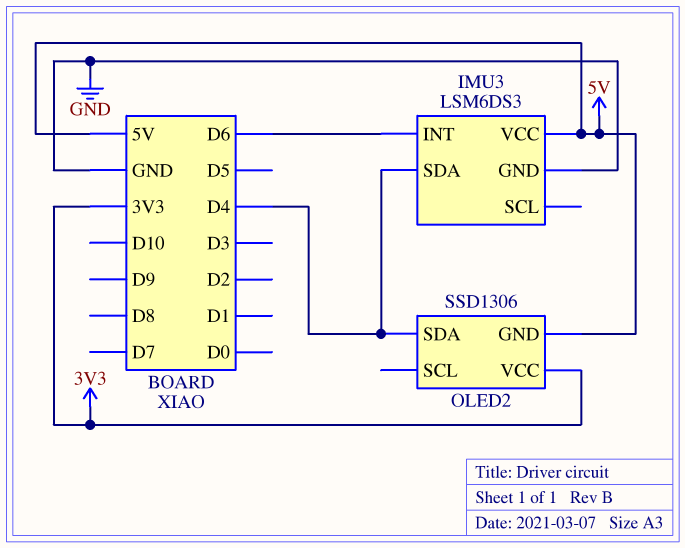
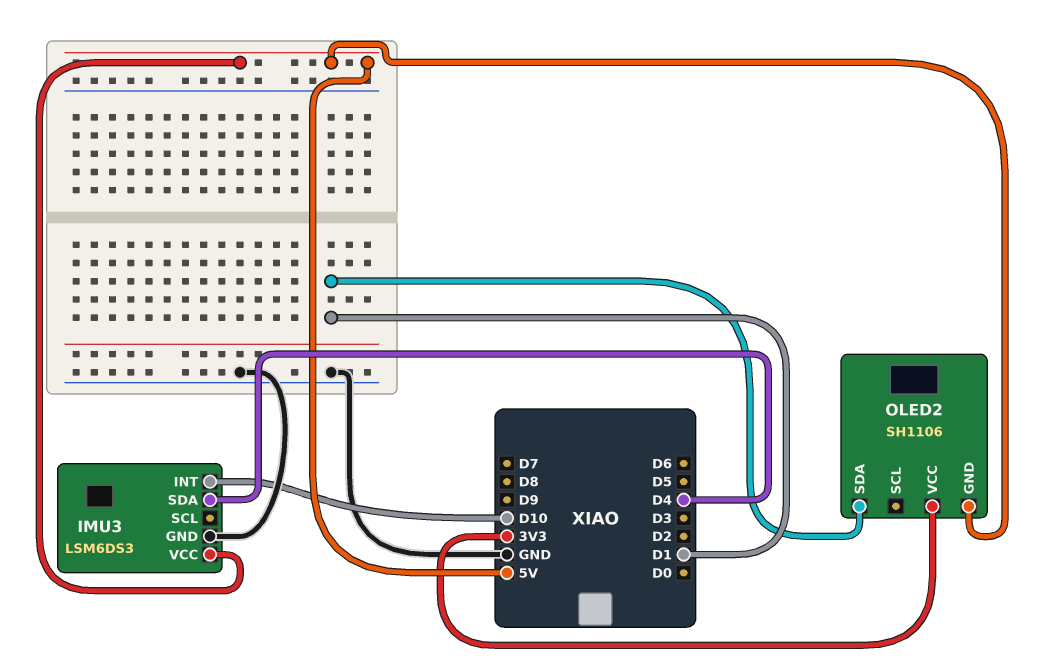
IMU3 pin INT: D6 -> D10
OLED2: SSD1306 -> SH1106
OLED2 pin SDA: D4 -> D1

